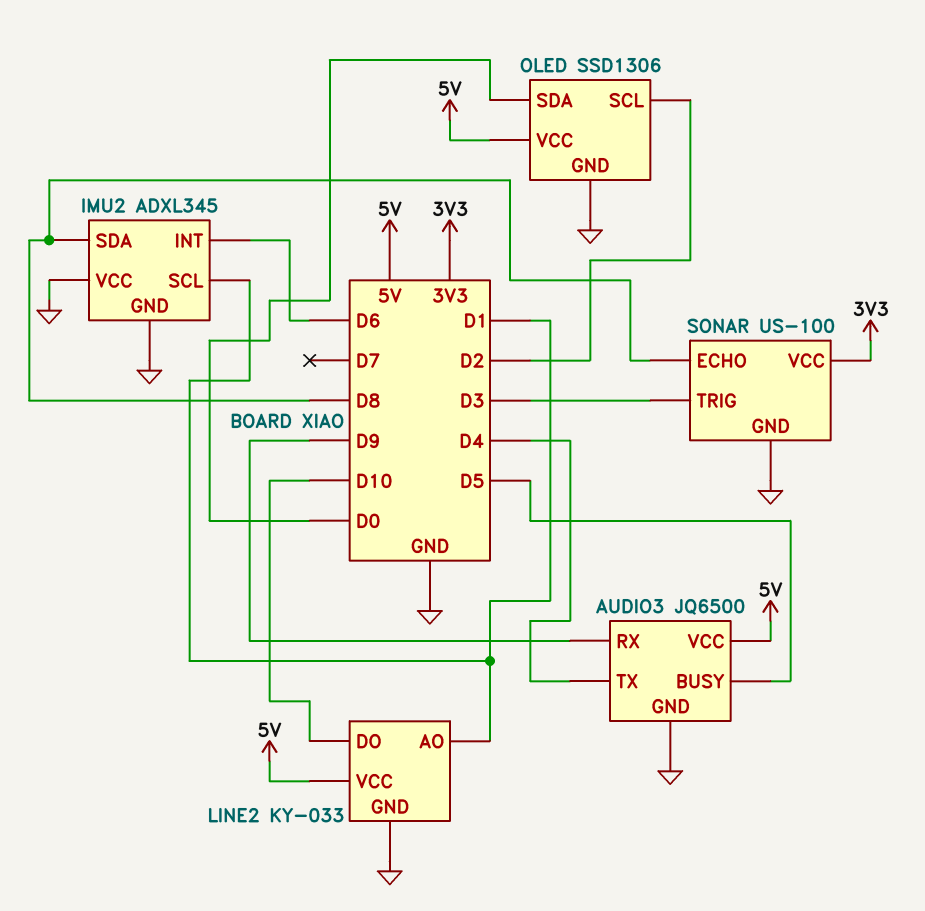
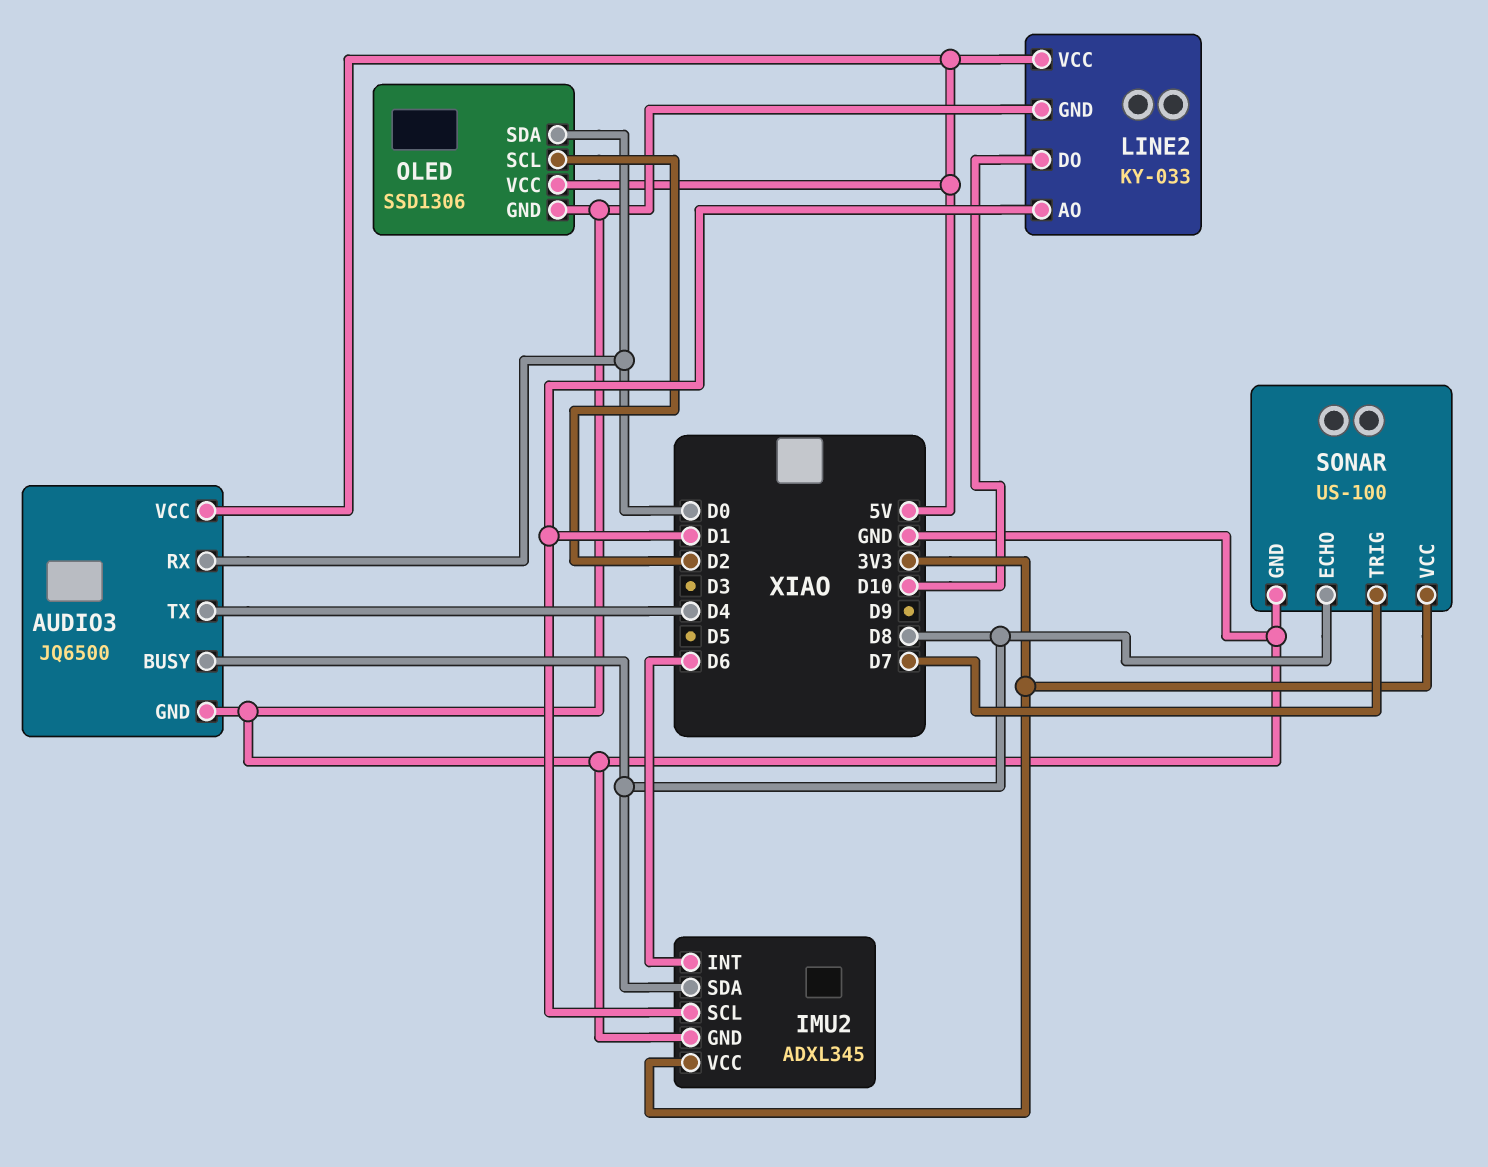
AUDIO3 pin BUSY: D5 -> D8
AUDIO3 pin RX: D9 -> D0
IMU2 pin VCC: GND -> 3V3
SONAR pin TRIG: D3 -> D7

